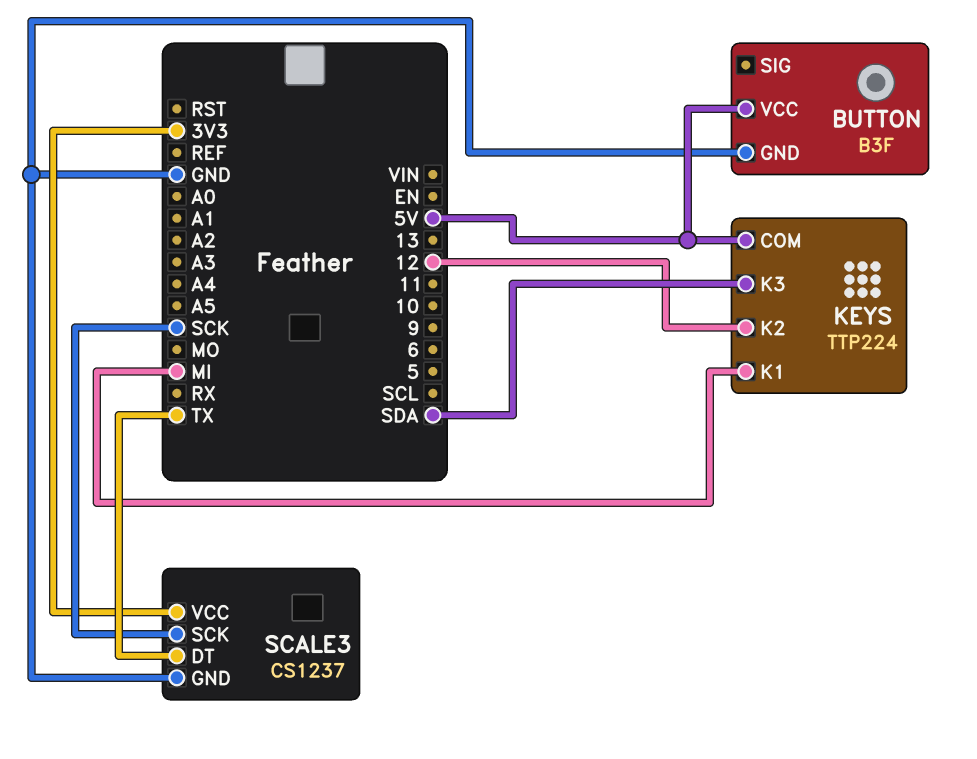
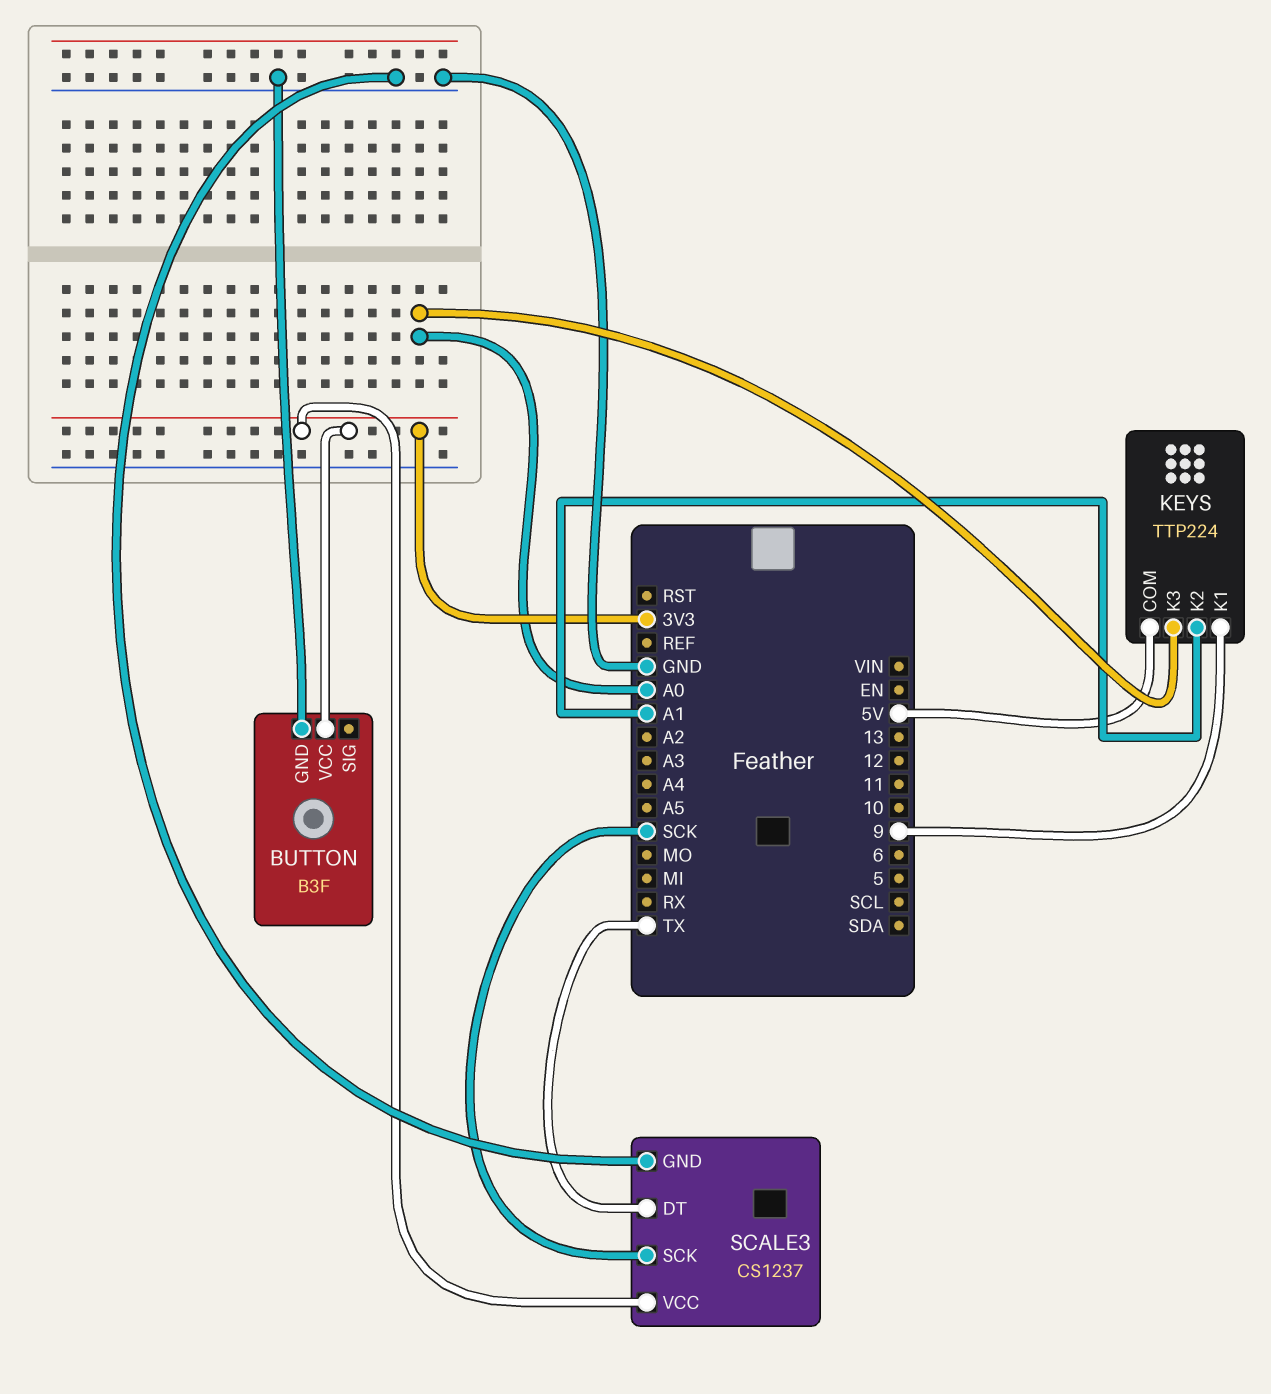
BUTTON pin VCC: 5V -> 3V3
KEYS pin K1: MI -> 9
KEYS pin K2: 12 -> A1
KEYS pin K3: SDA -> A0

